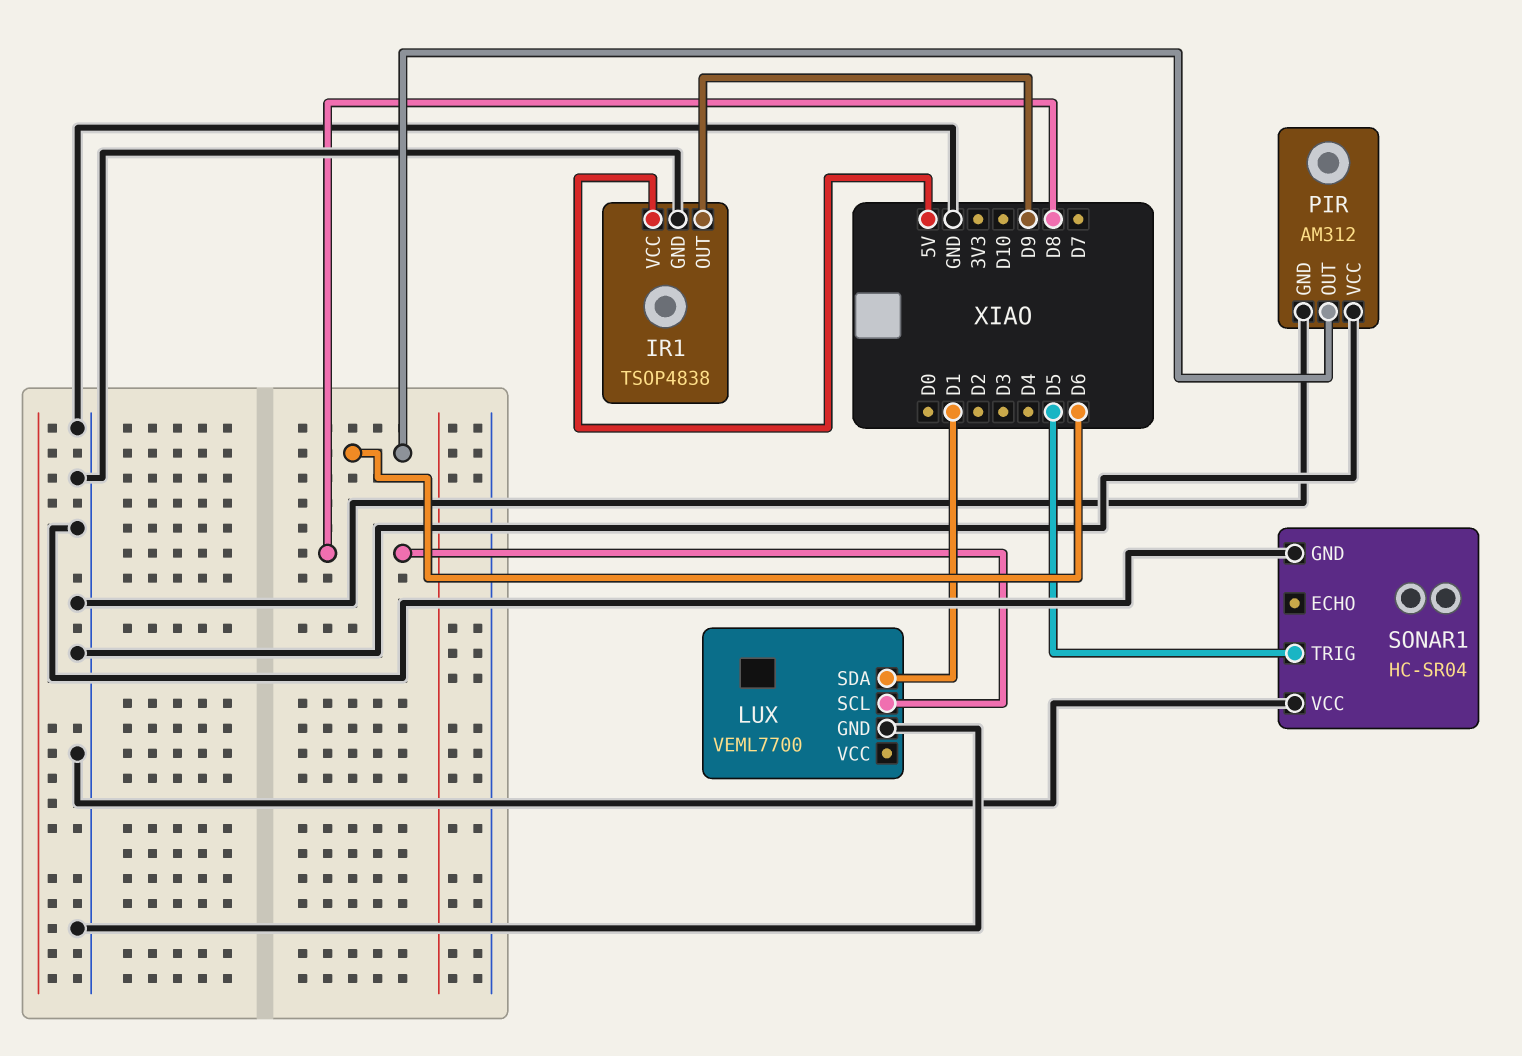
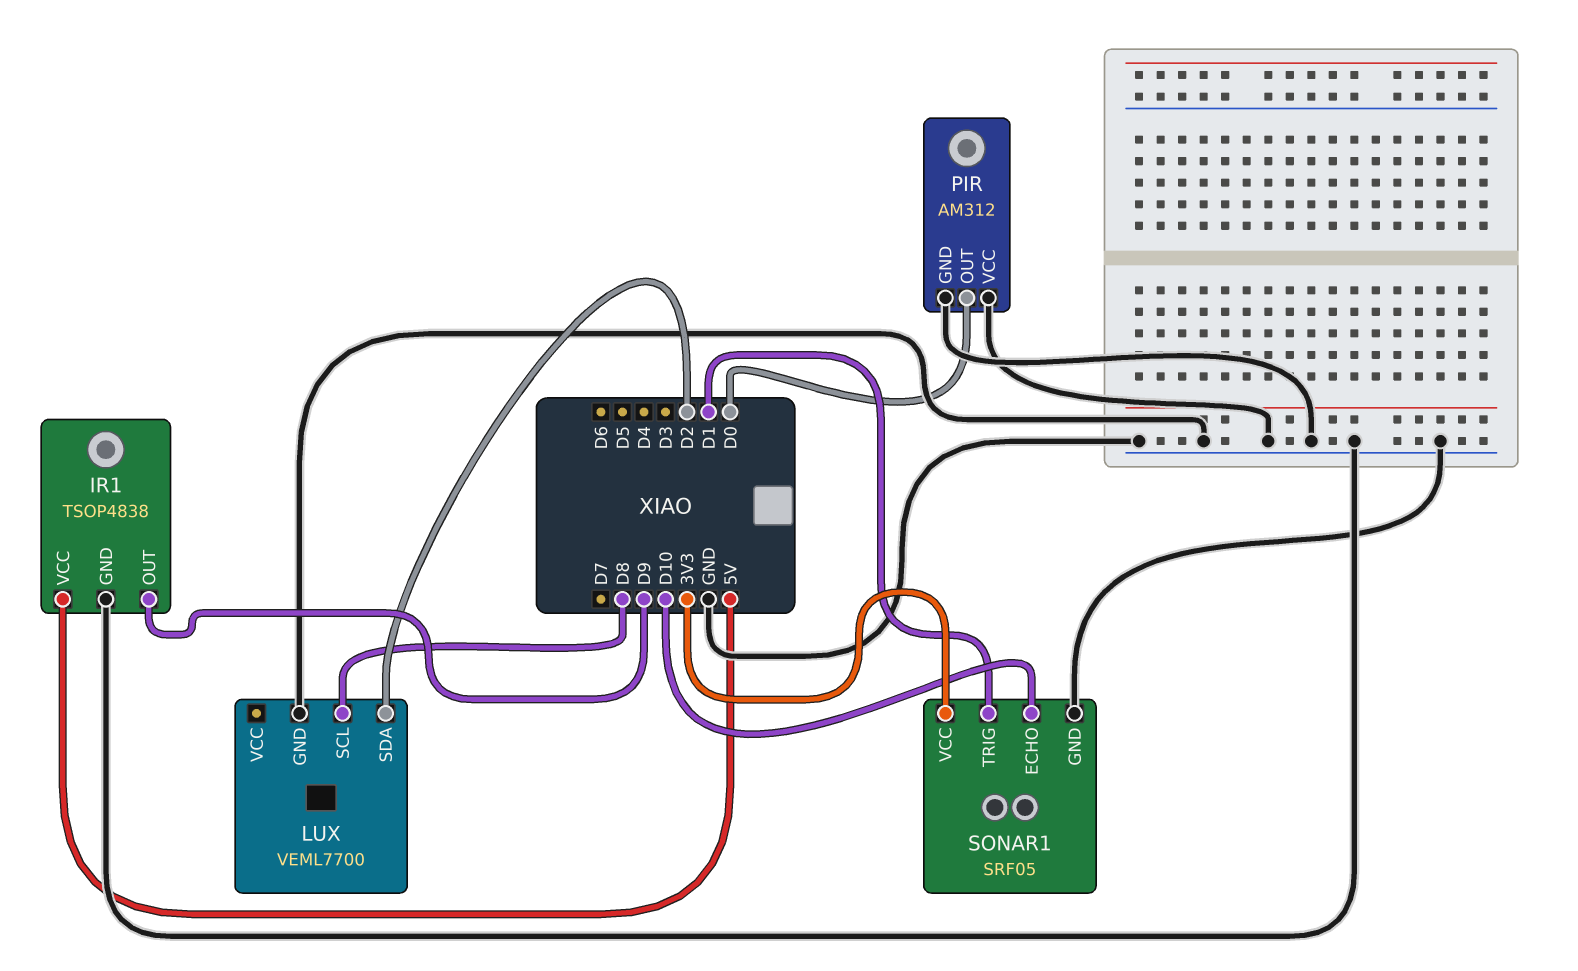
LUX pin SDA: D1 -> D2
PIR pin OUT: D6 -> D0
SONAR1: HC-SR04 -> SRF05
SONAR1 pin ECHO: none -> D10
SONAR1 pin TRIG: D5 -> D1
SONAR1 pin VCC: GND -> 3V3

